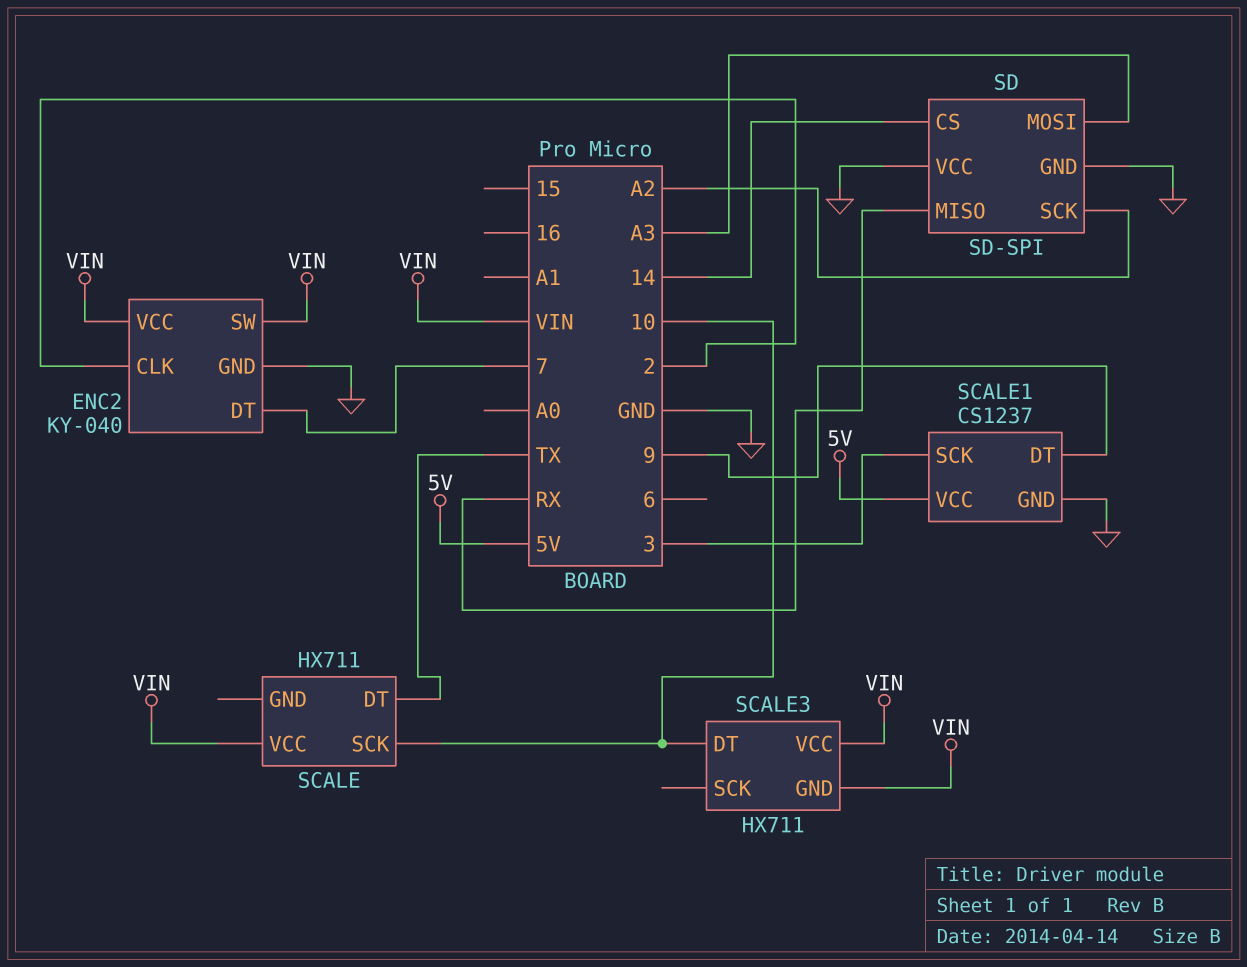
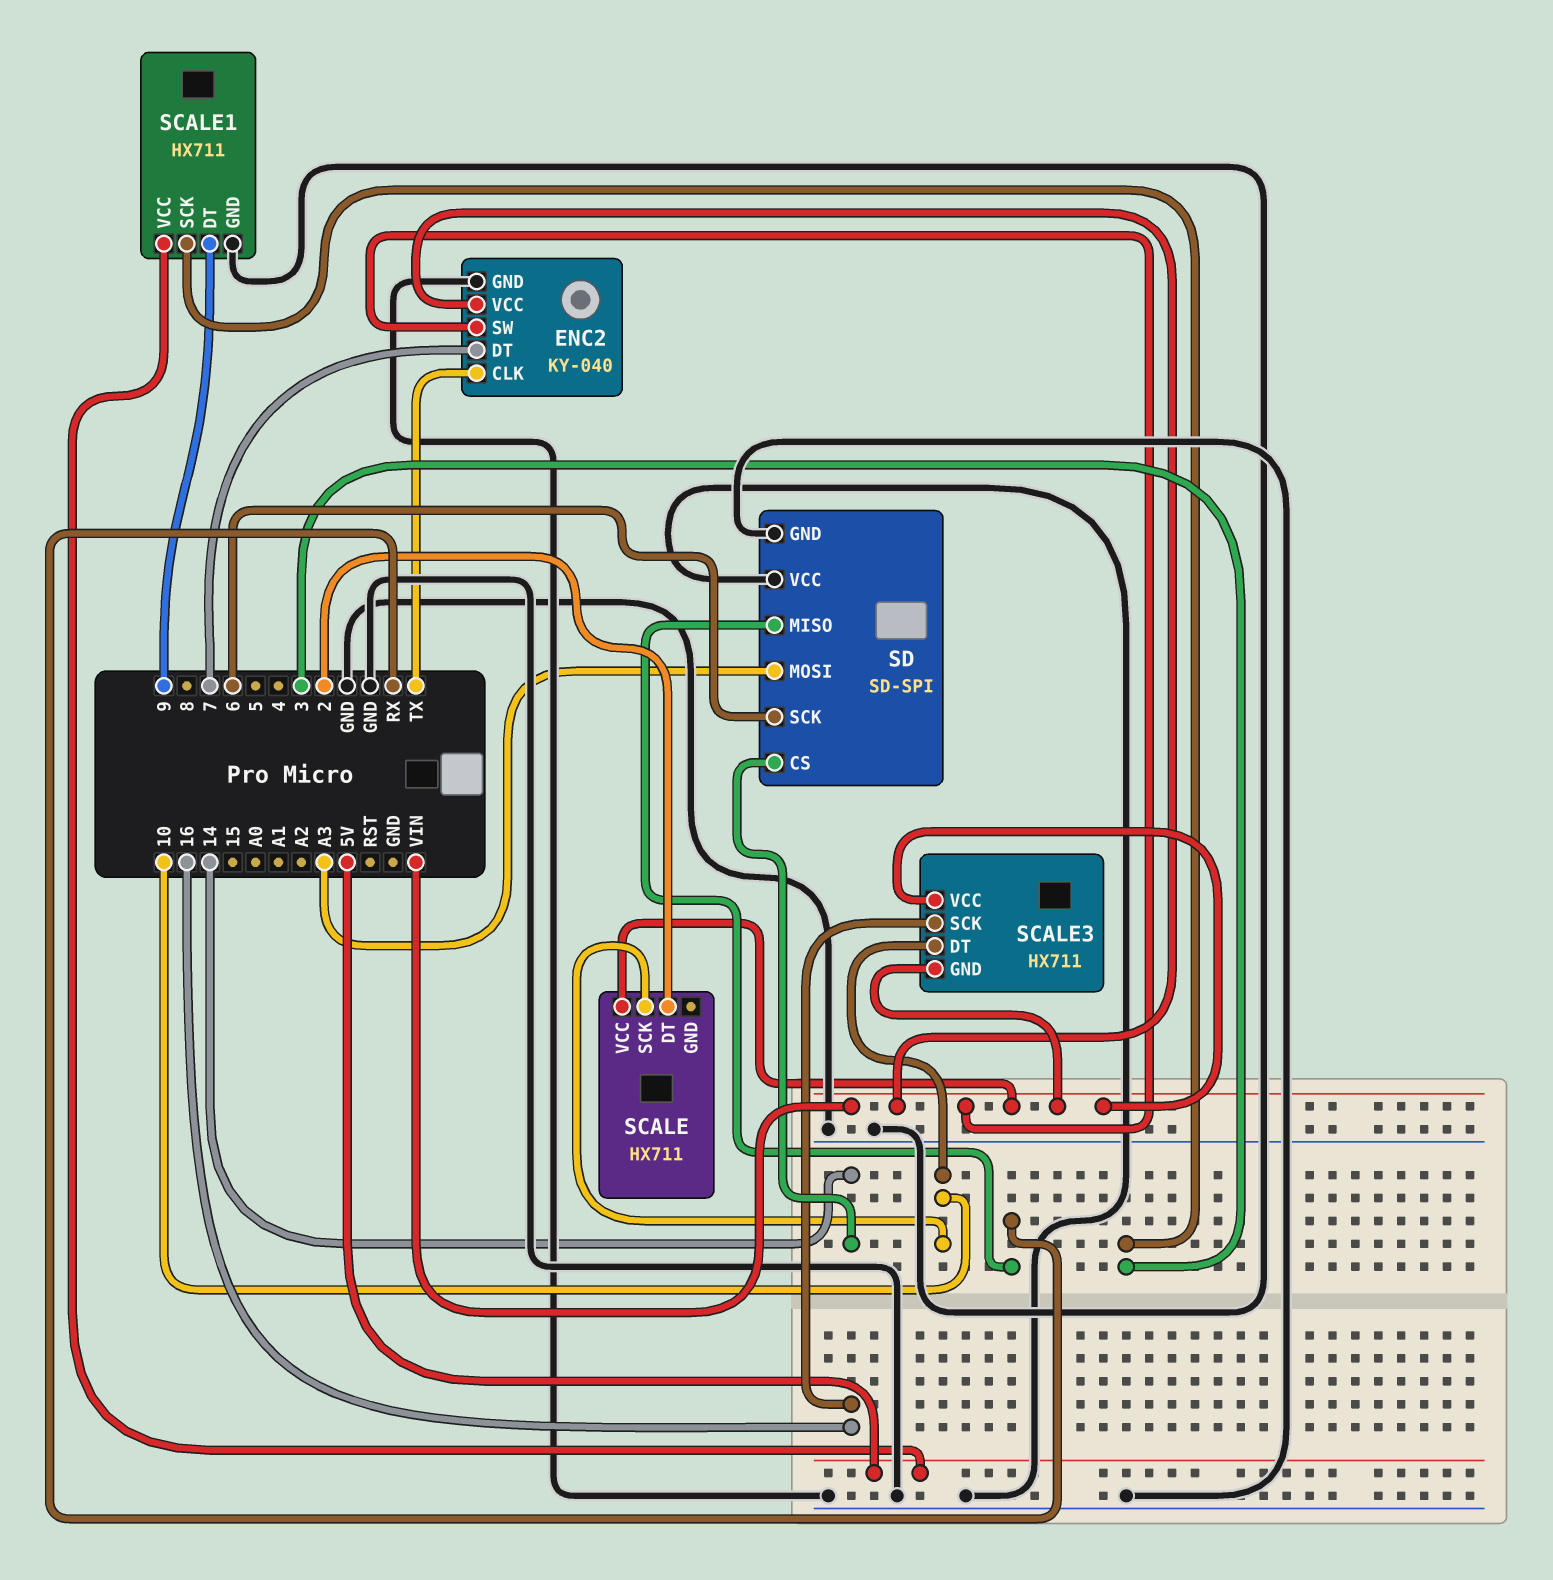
ENC2 pin CLK: 2 -> TX
SCALE pin DT: TX -> 2
SCALE1: CS1237 -> HX711
SCALE3 pin SCK: none -> 16
SD pin SCK: A2 -> 6

